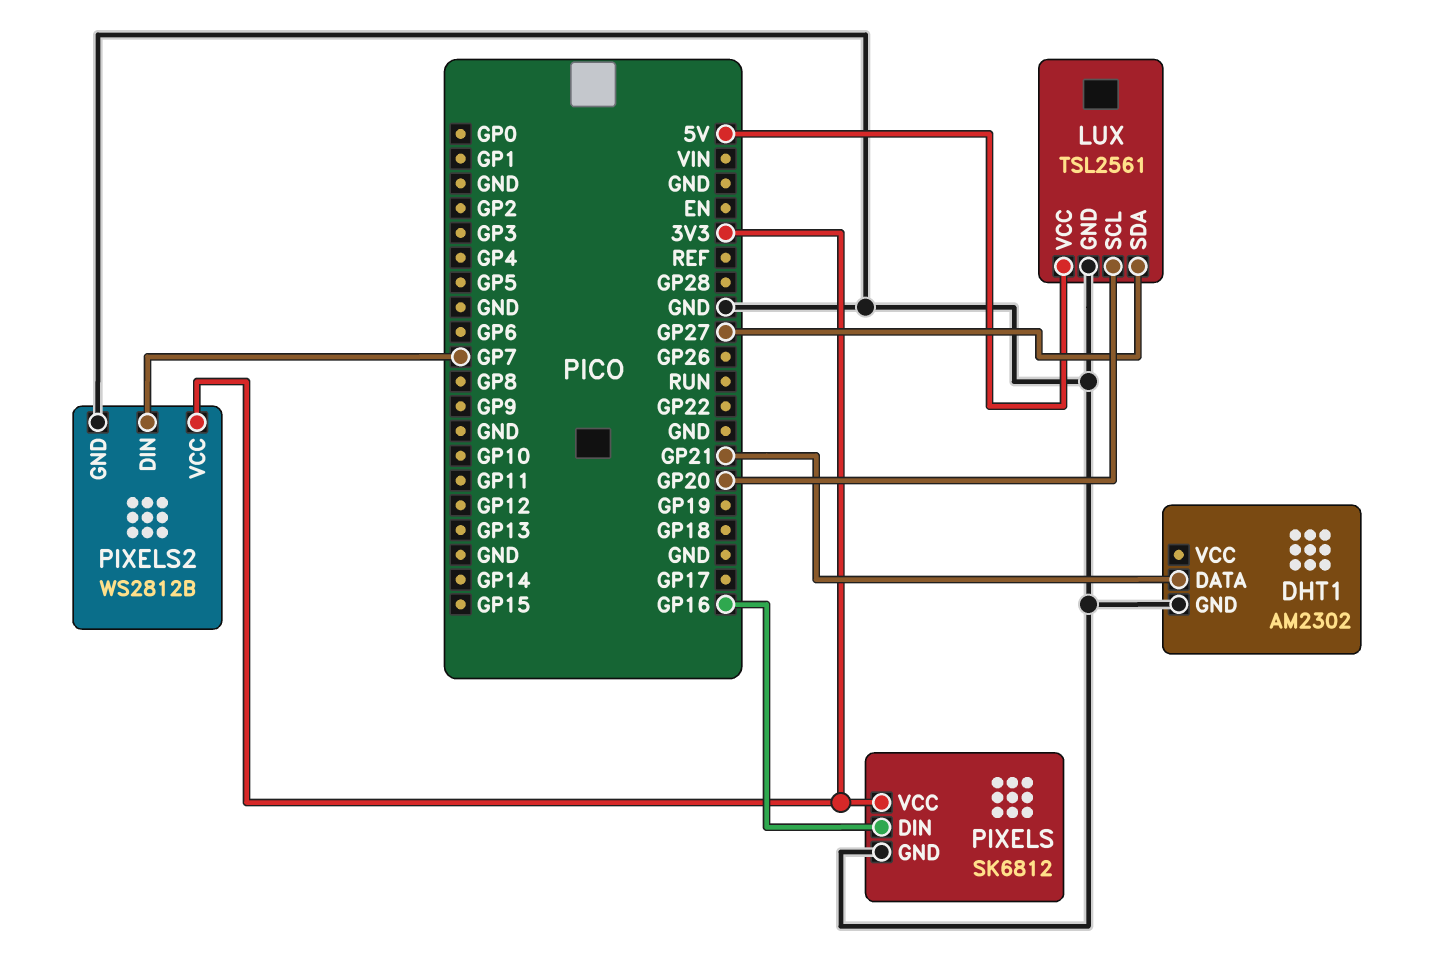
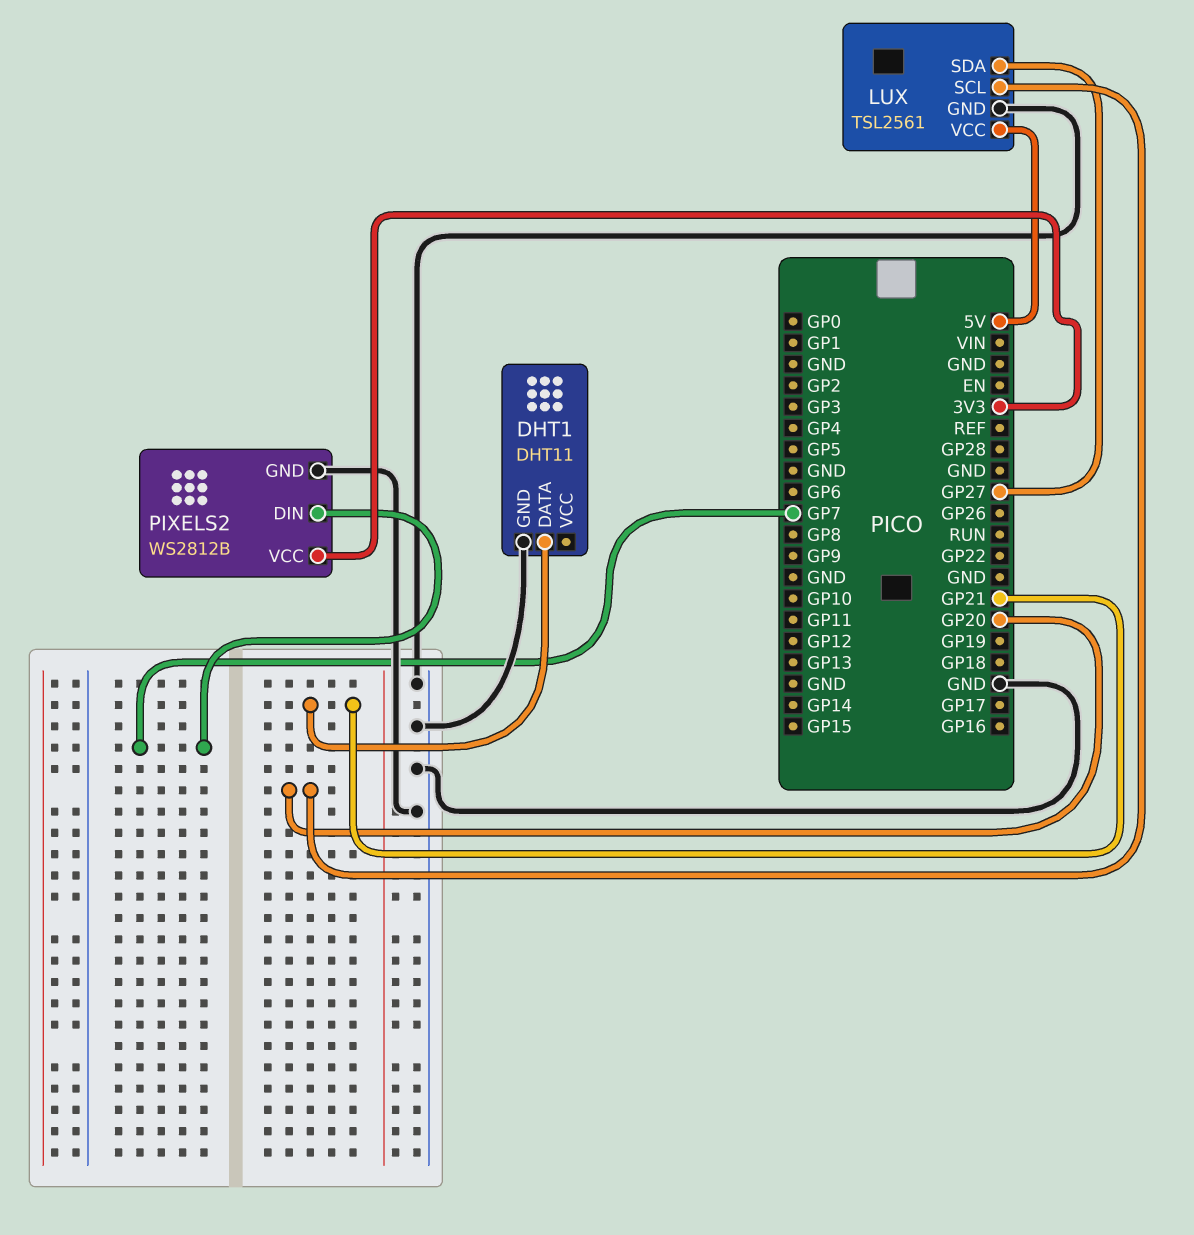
DHT1: AM2302 -> DHT11
PIXELS: SK6812 -> none
PIXELS pin DIN: GP16 -> none
PIXELS pin GND: GND -> none
PIXELS pin VCC: 3V3 -> none

